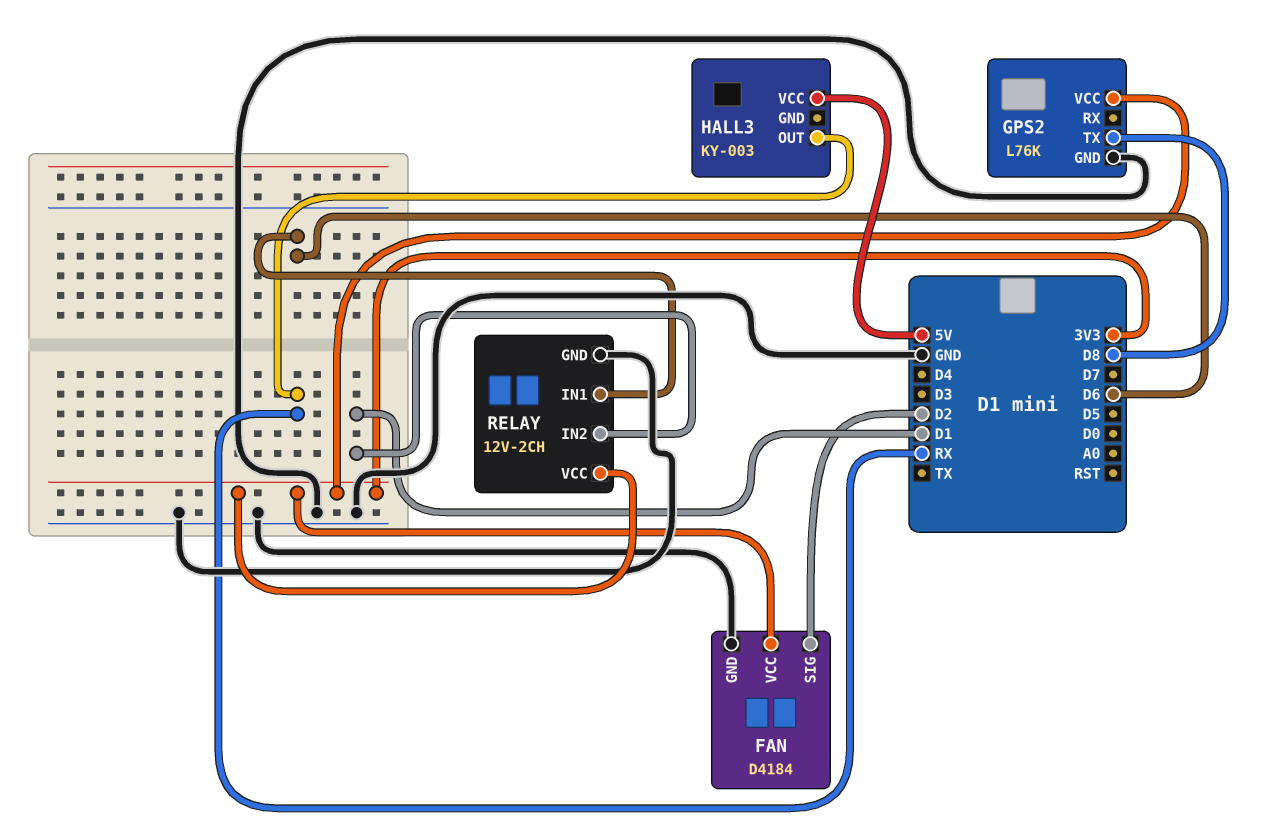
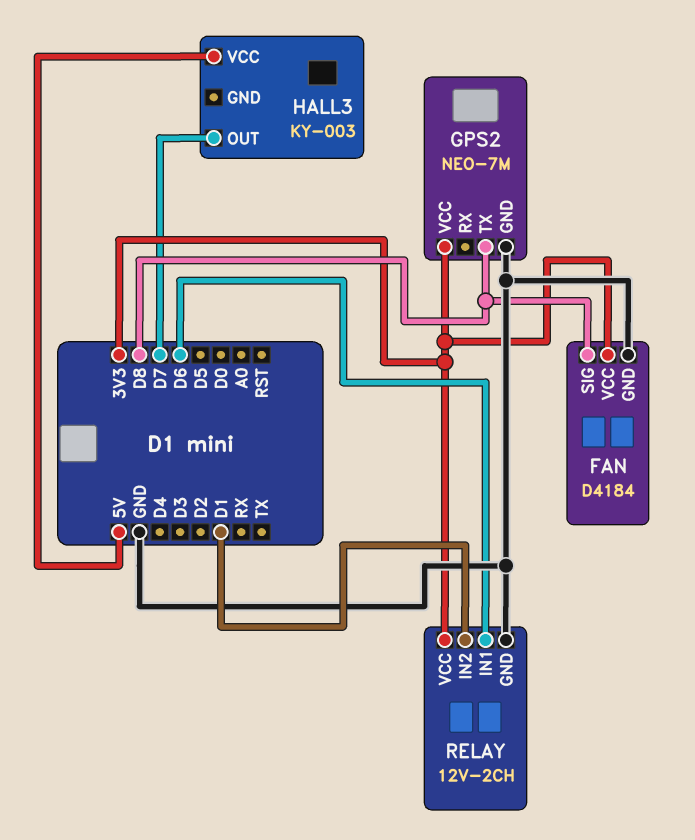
FAN pin SIG: D2 -> D8
GPS2: L76K -> NEO-7M
HALL3 pin OUT: RX -> D7

